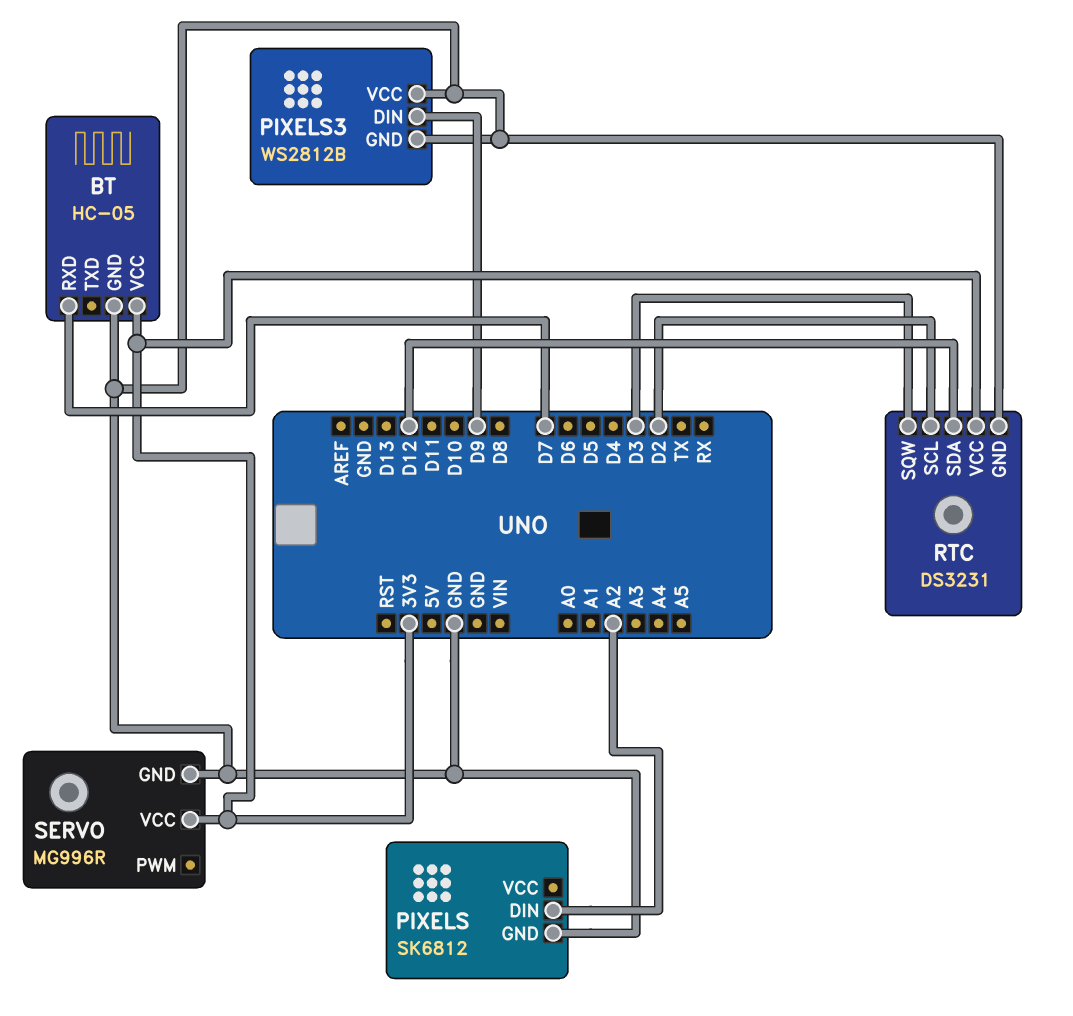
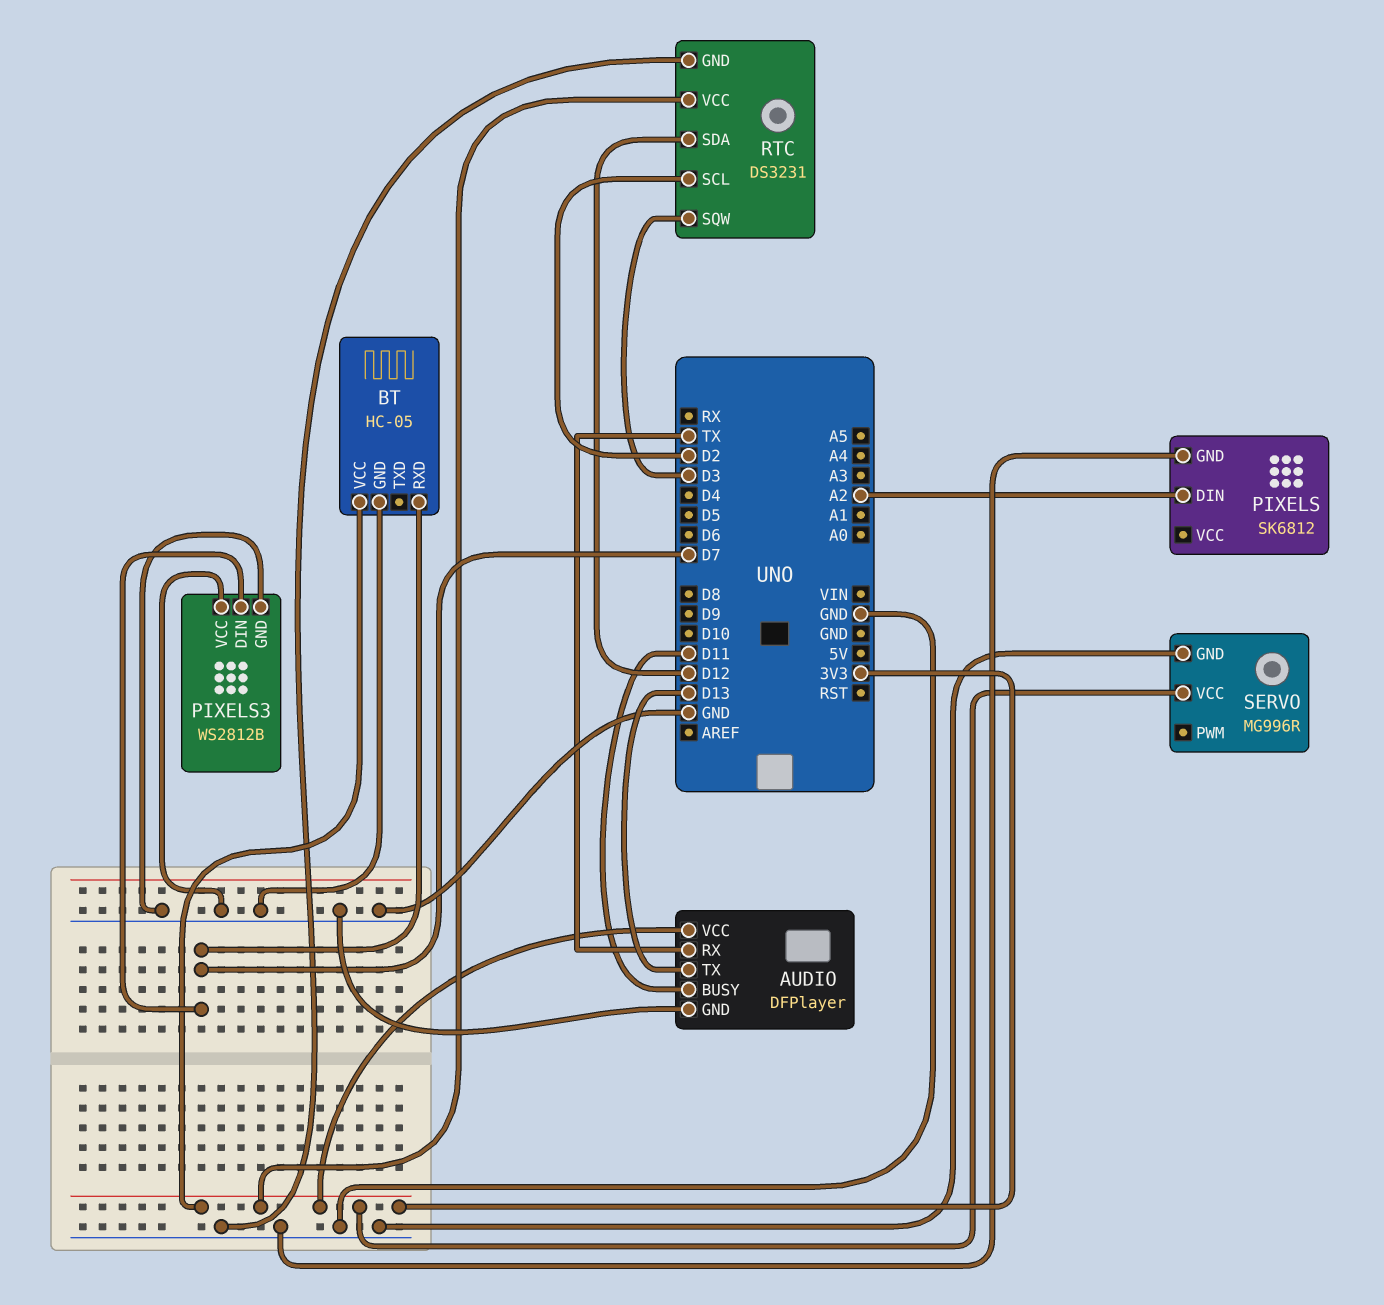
AUDIO: none -> DFPlayer
AUDIO pin BUSY: none -> D11
AUDIO pin GND: none -> GND
AUDIO pin RX: none -> TX
AUDIO pin TX: none -> D13
AUDIO pin VCC: none -> 3V3
PIXELS3 pin DIN: D9 -> D7

